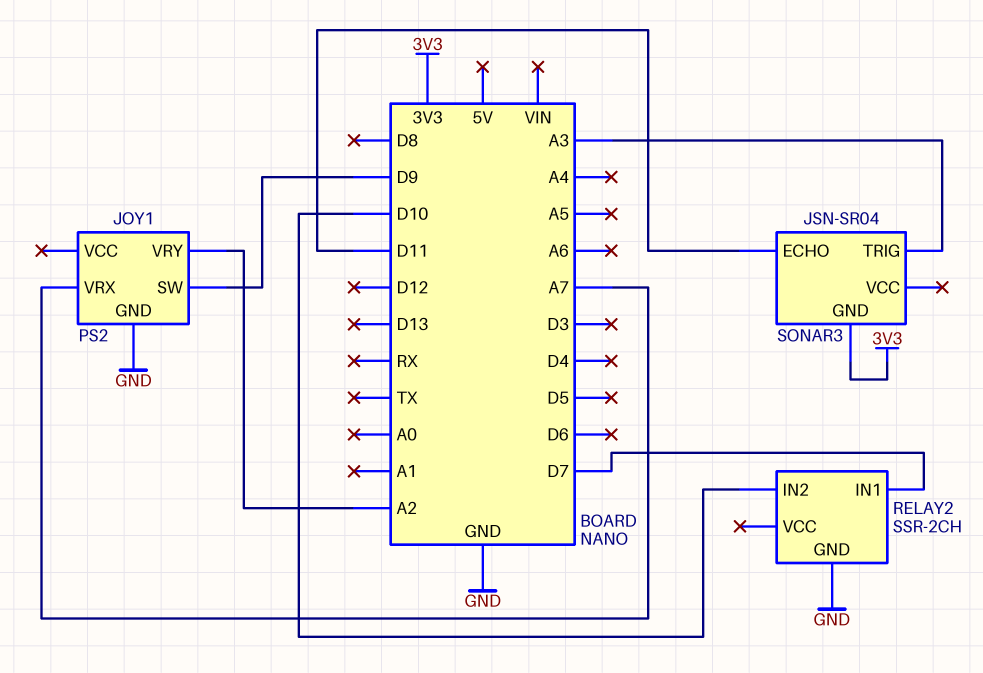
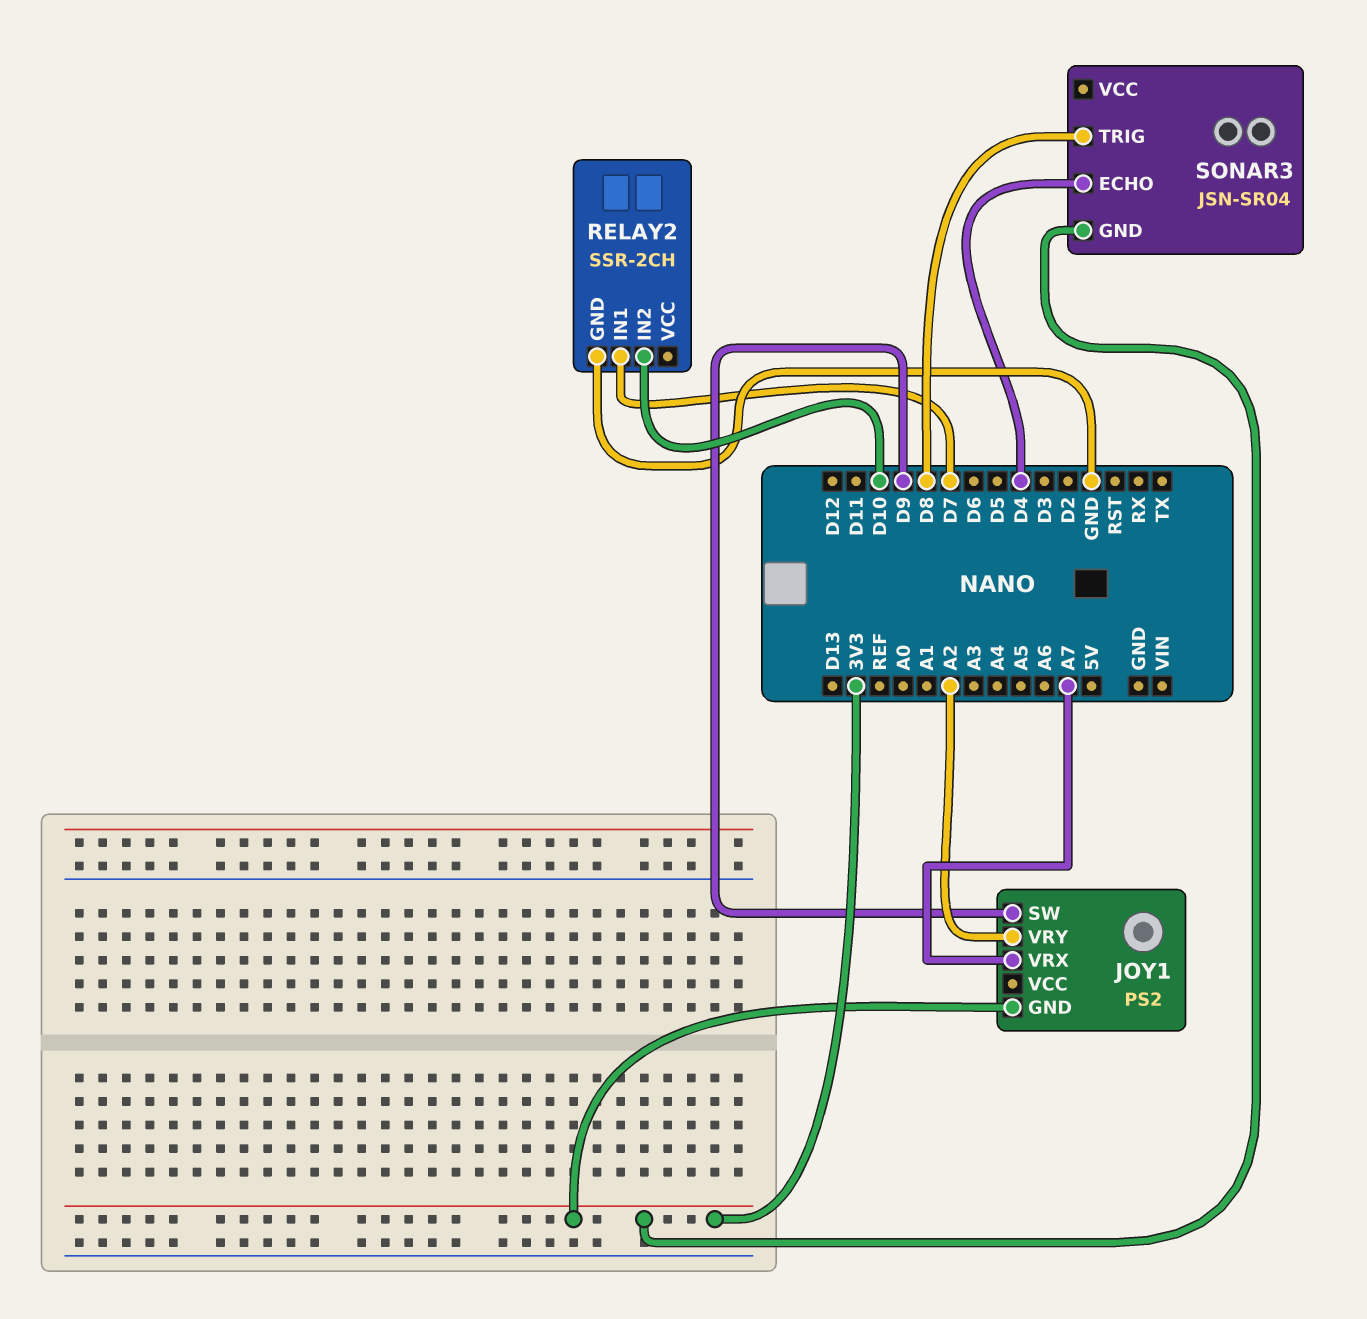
JOY1 pin GND: GND -> 3V3
SONAR3 pin ECHO: D11 -> D4
SONAR3 pin TRIG: A3 -> D8

